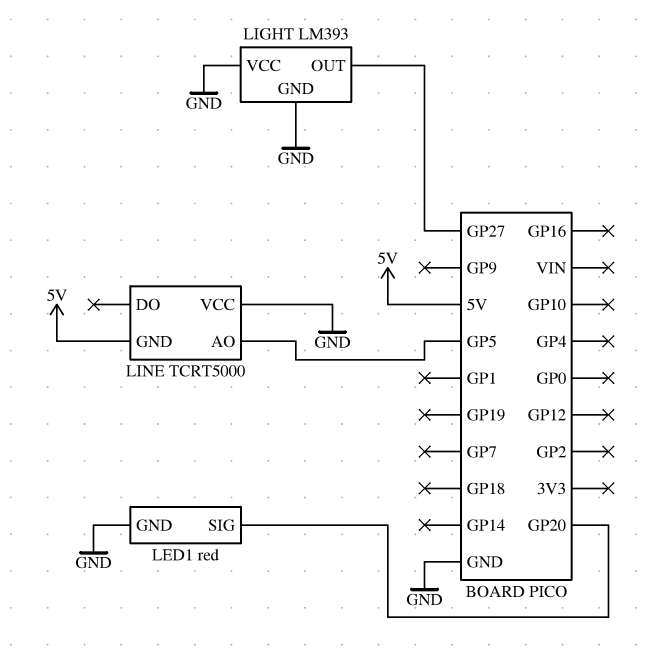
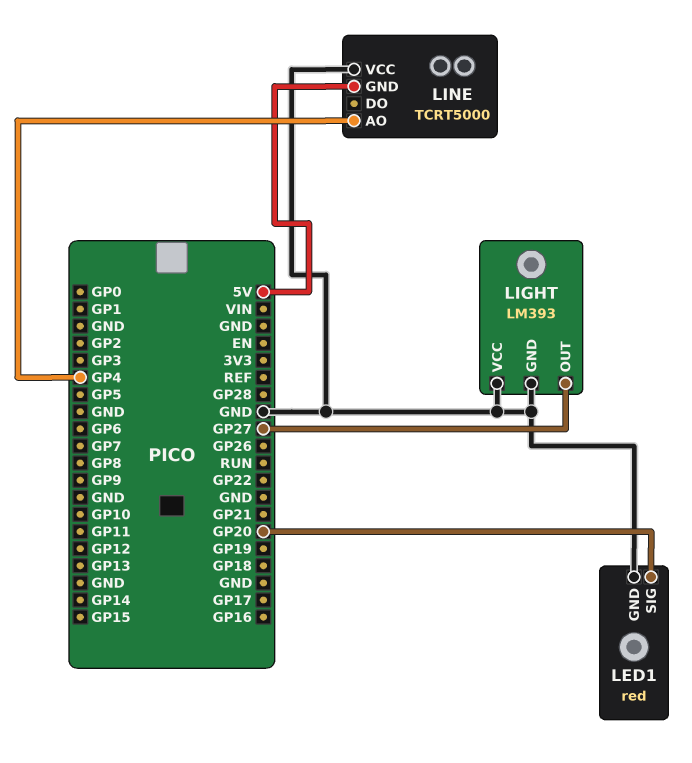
LINE pin AO: GP5 -> GP4

